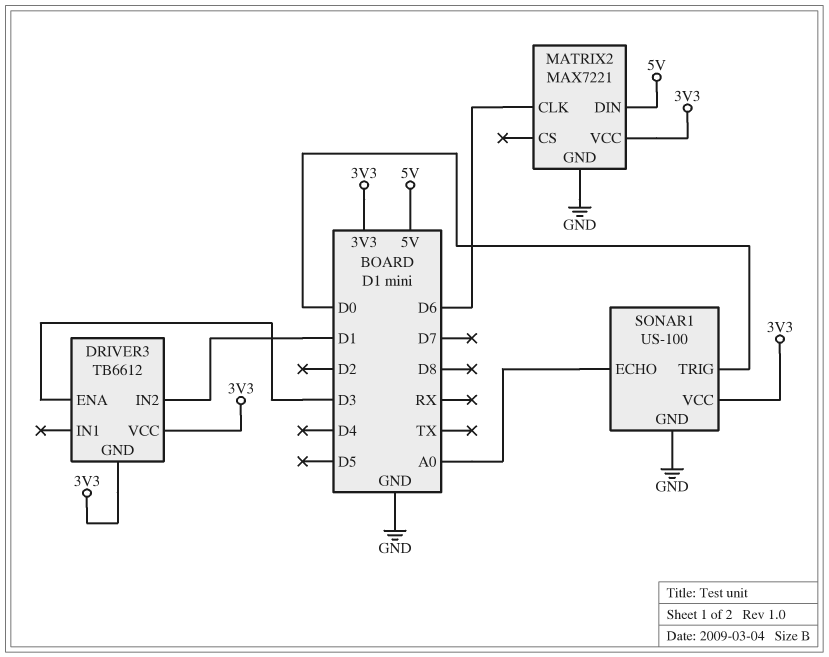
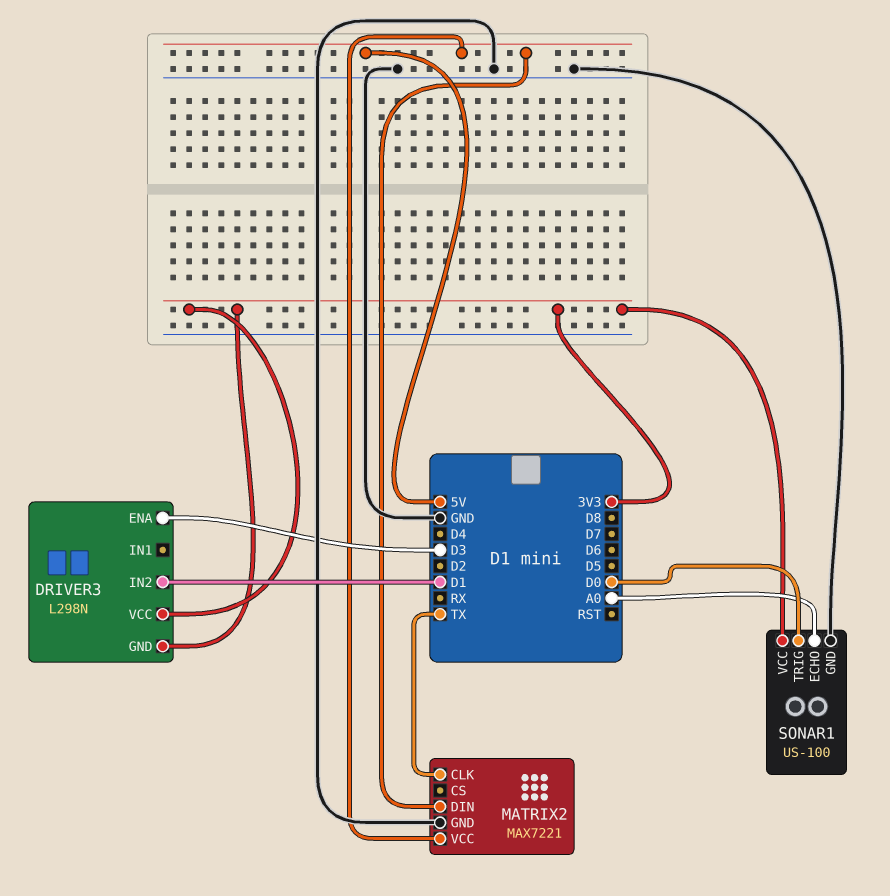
DRIVER3: TB6612 -> L298N
MATRIX2 pin CLK: D6 -> TX
MATRIX2 pin VCC: 3V3 -> 5V

